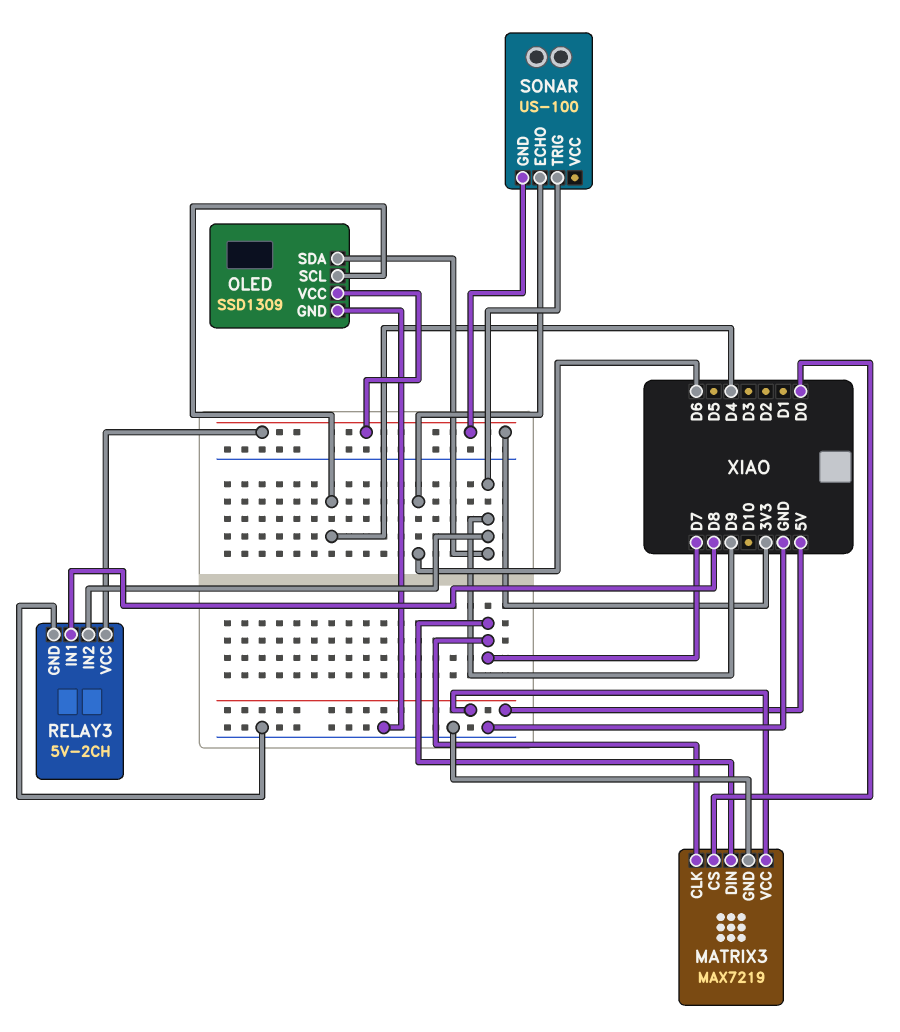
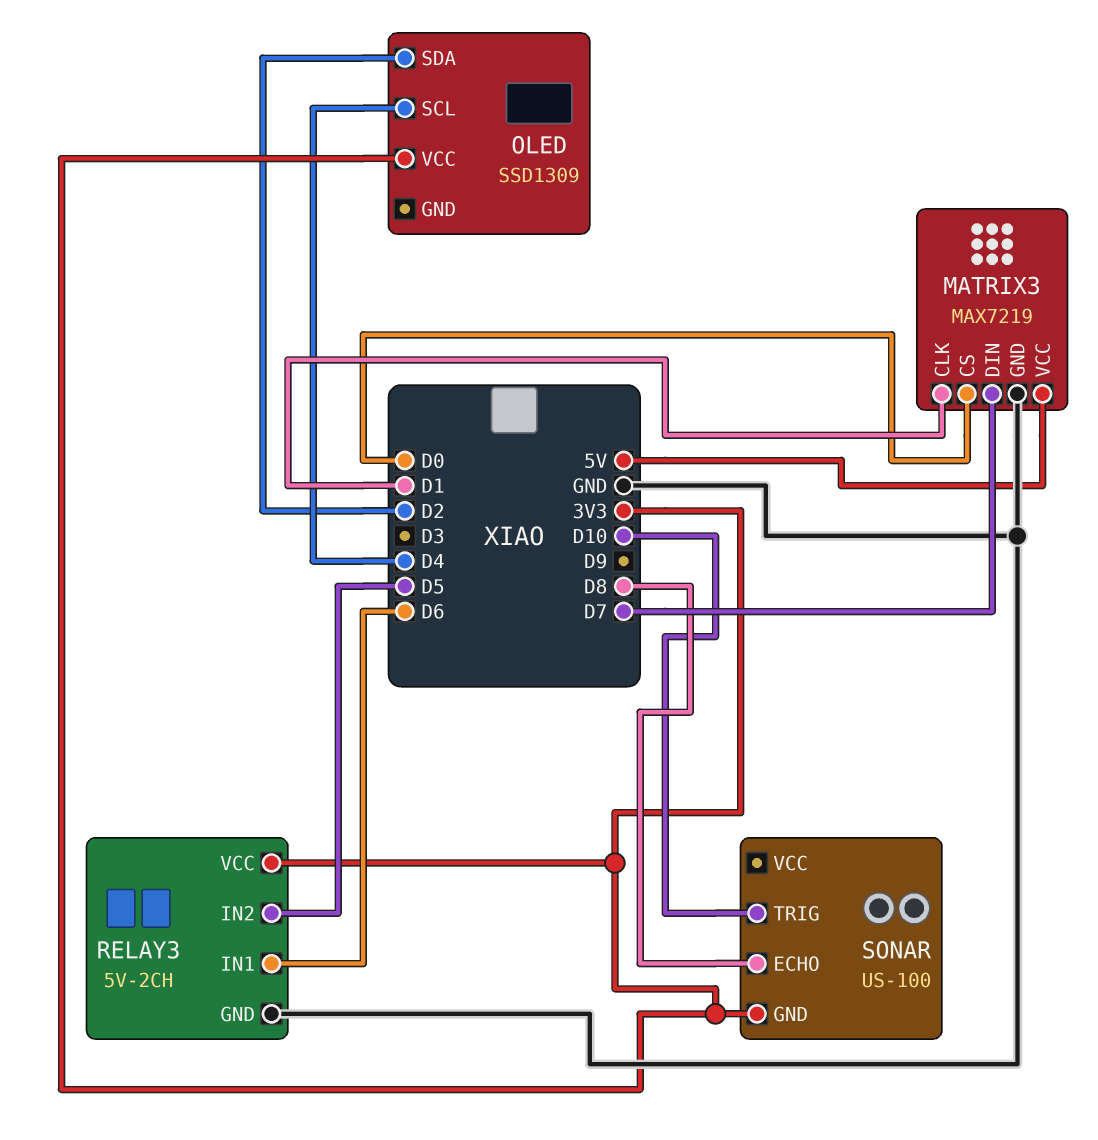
MATRIX3 pin CLK: D7 -> D1
OLED pin GND: GND -> none
OLED pin SDA: D9 -> D2
RELAY3 pin IN1: D8 -> D6
RELAY3 pin IN2: D9 -> D5
SONAR pin ECHO: D6 -> D8
SONAR pin TRIG: D9 -> D10

